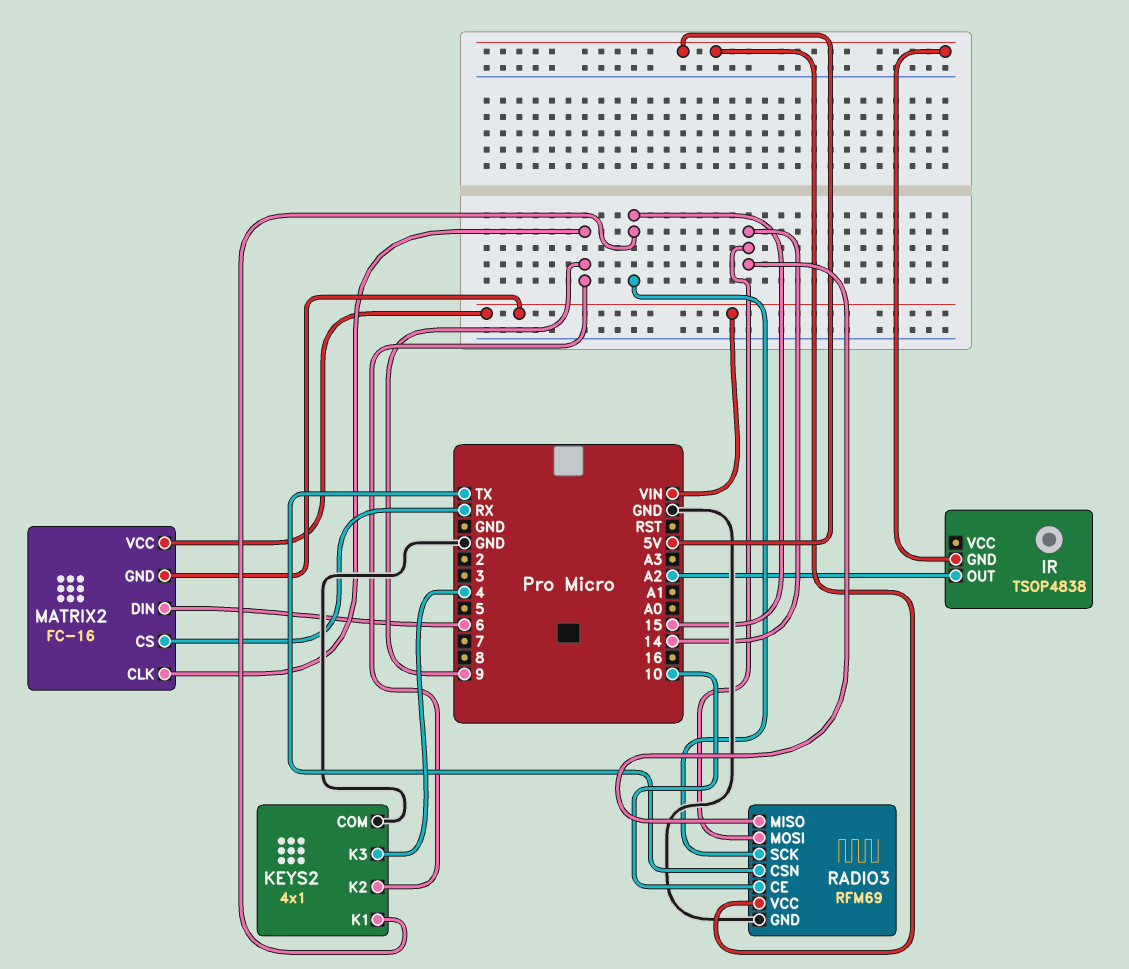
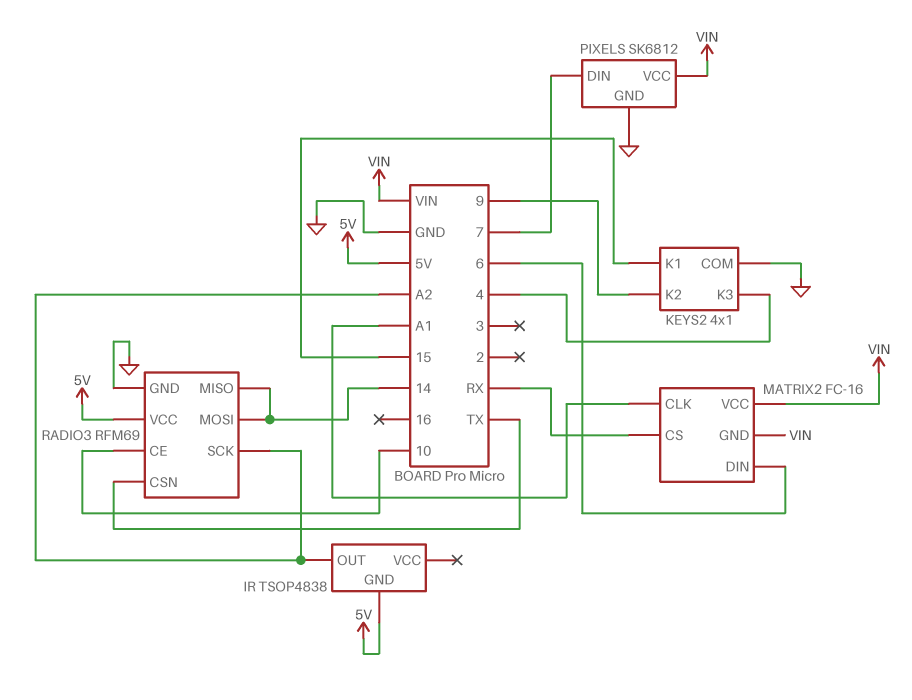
MATRIX2 pin CLK: 9 -> A1
PIXELS: none -> SK6812
PIXELS pin DIN: none -> 7
PIXELS pin GND: none -> GND
PIXELS pin VCC: none -> VIN
RADIO3 pin SCK: 15 -> A2

